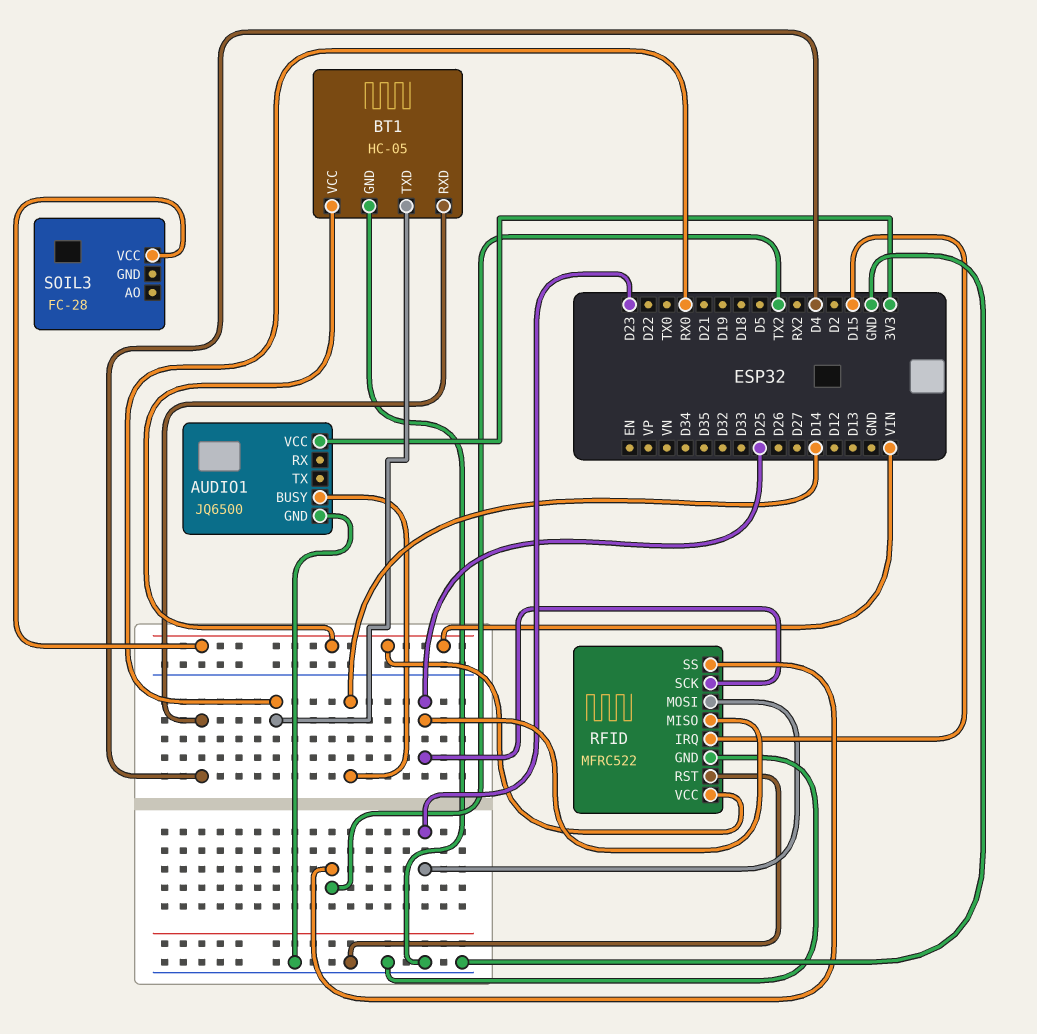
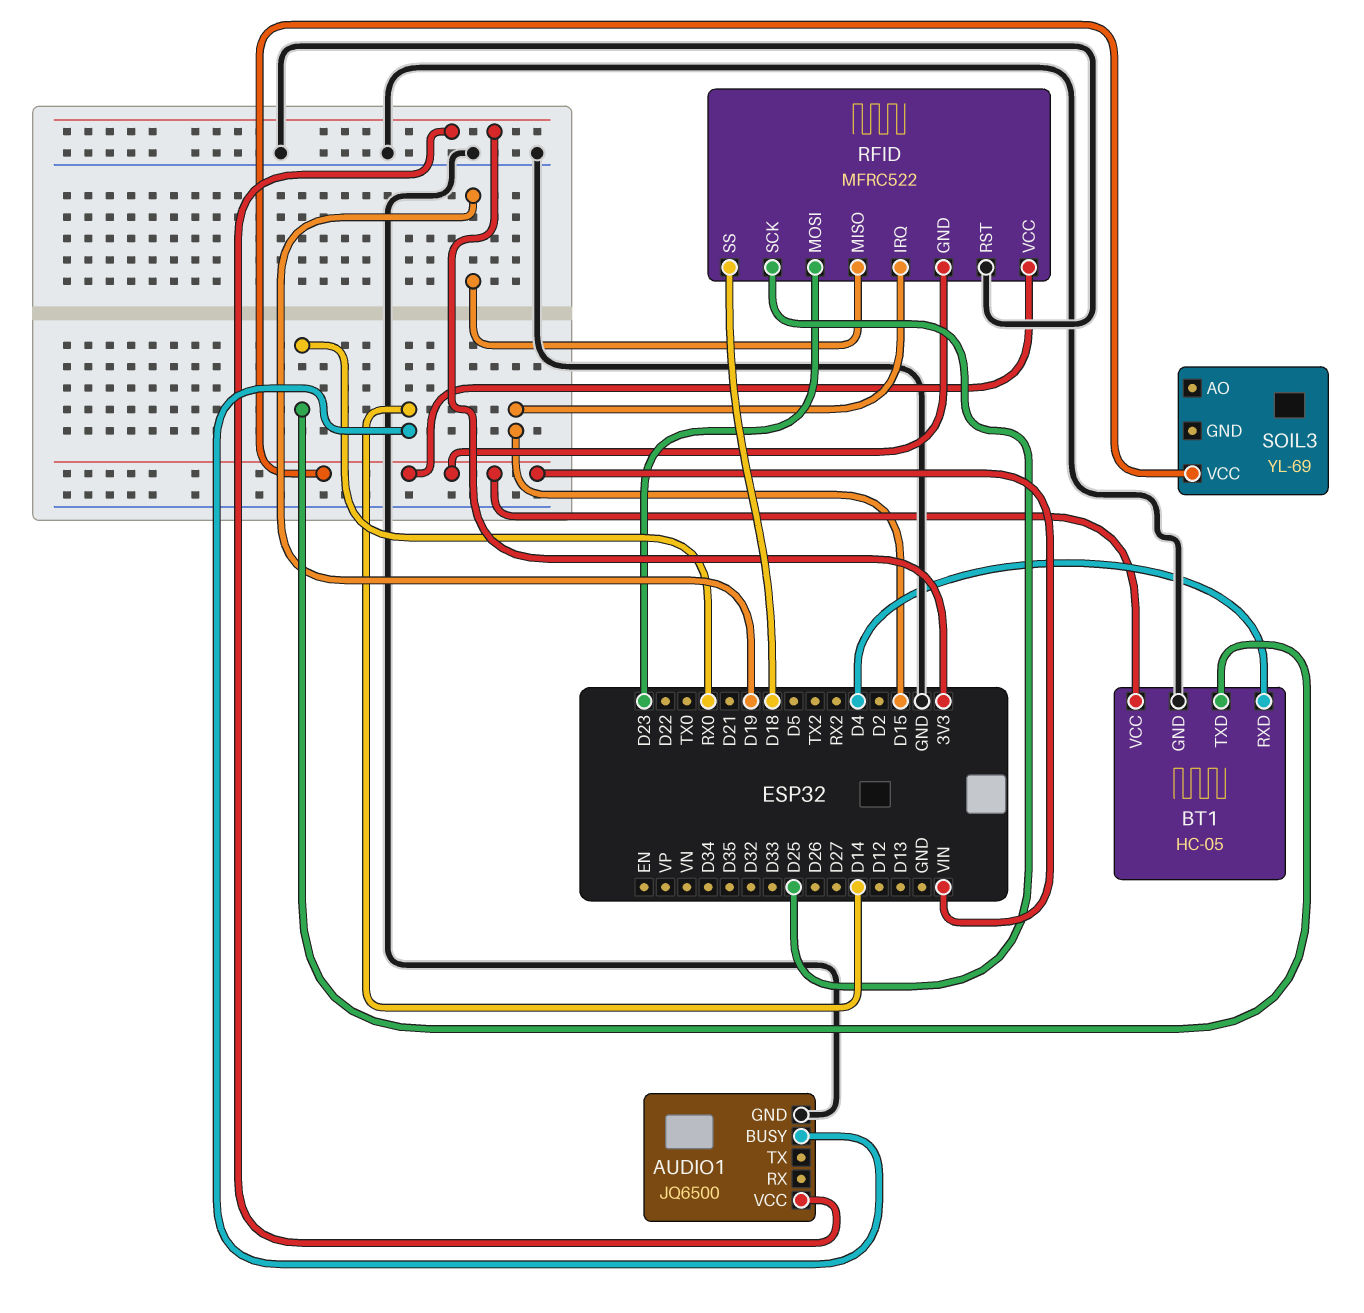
RFID pin GND: GND -> VIN
RFID pin MISO: D25 -> D19
RFID pin SS: TX2 -> D18
SOIL3: FC-28 -> YL-69

